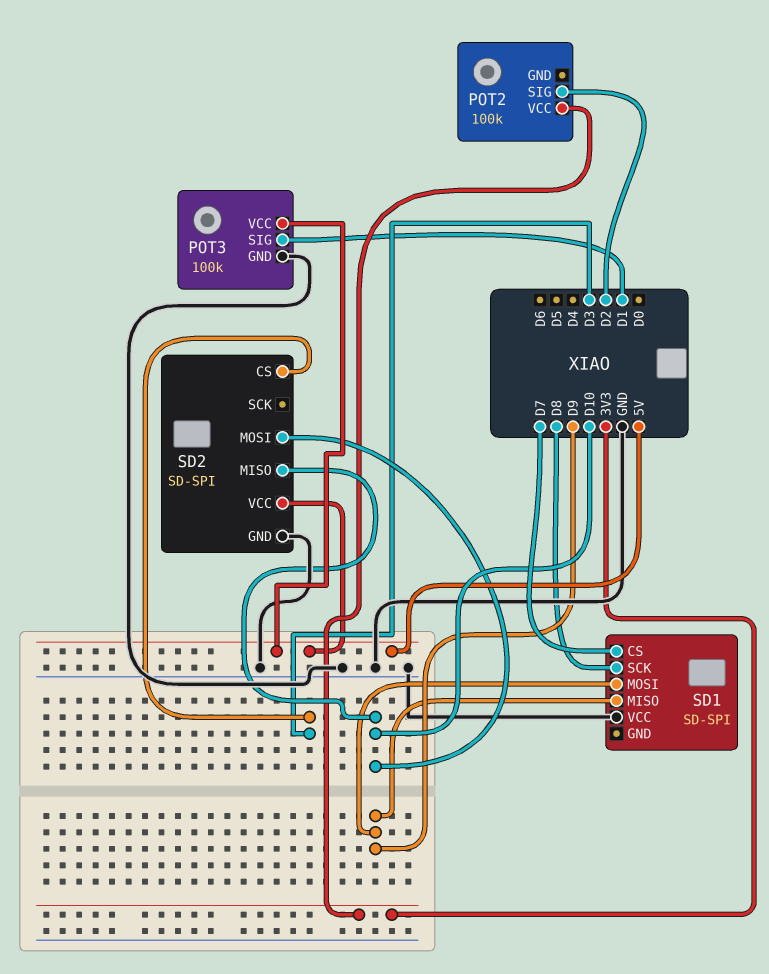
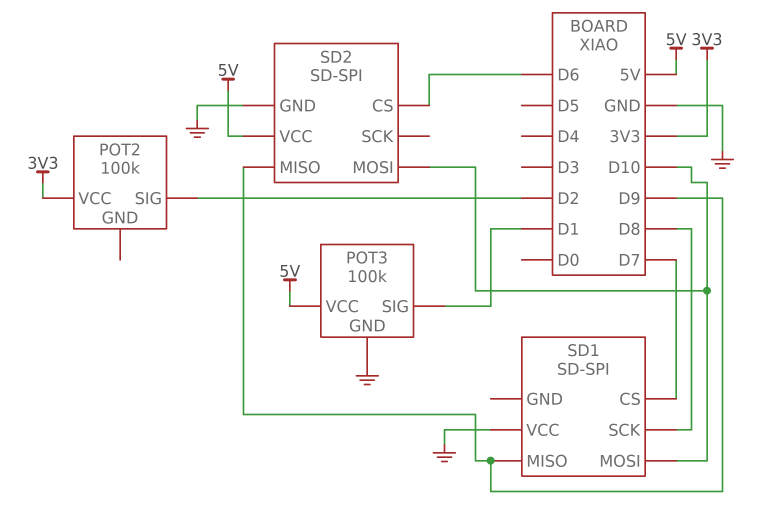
SD1 pin MOSI: D9 -> D10
SD2 pin CS: D3 -> D6
SD2 pin MISO: D10 -> D9

